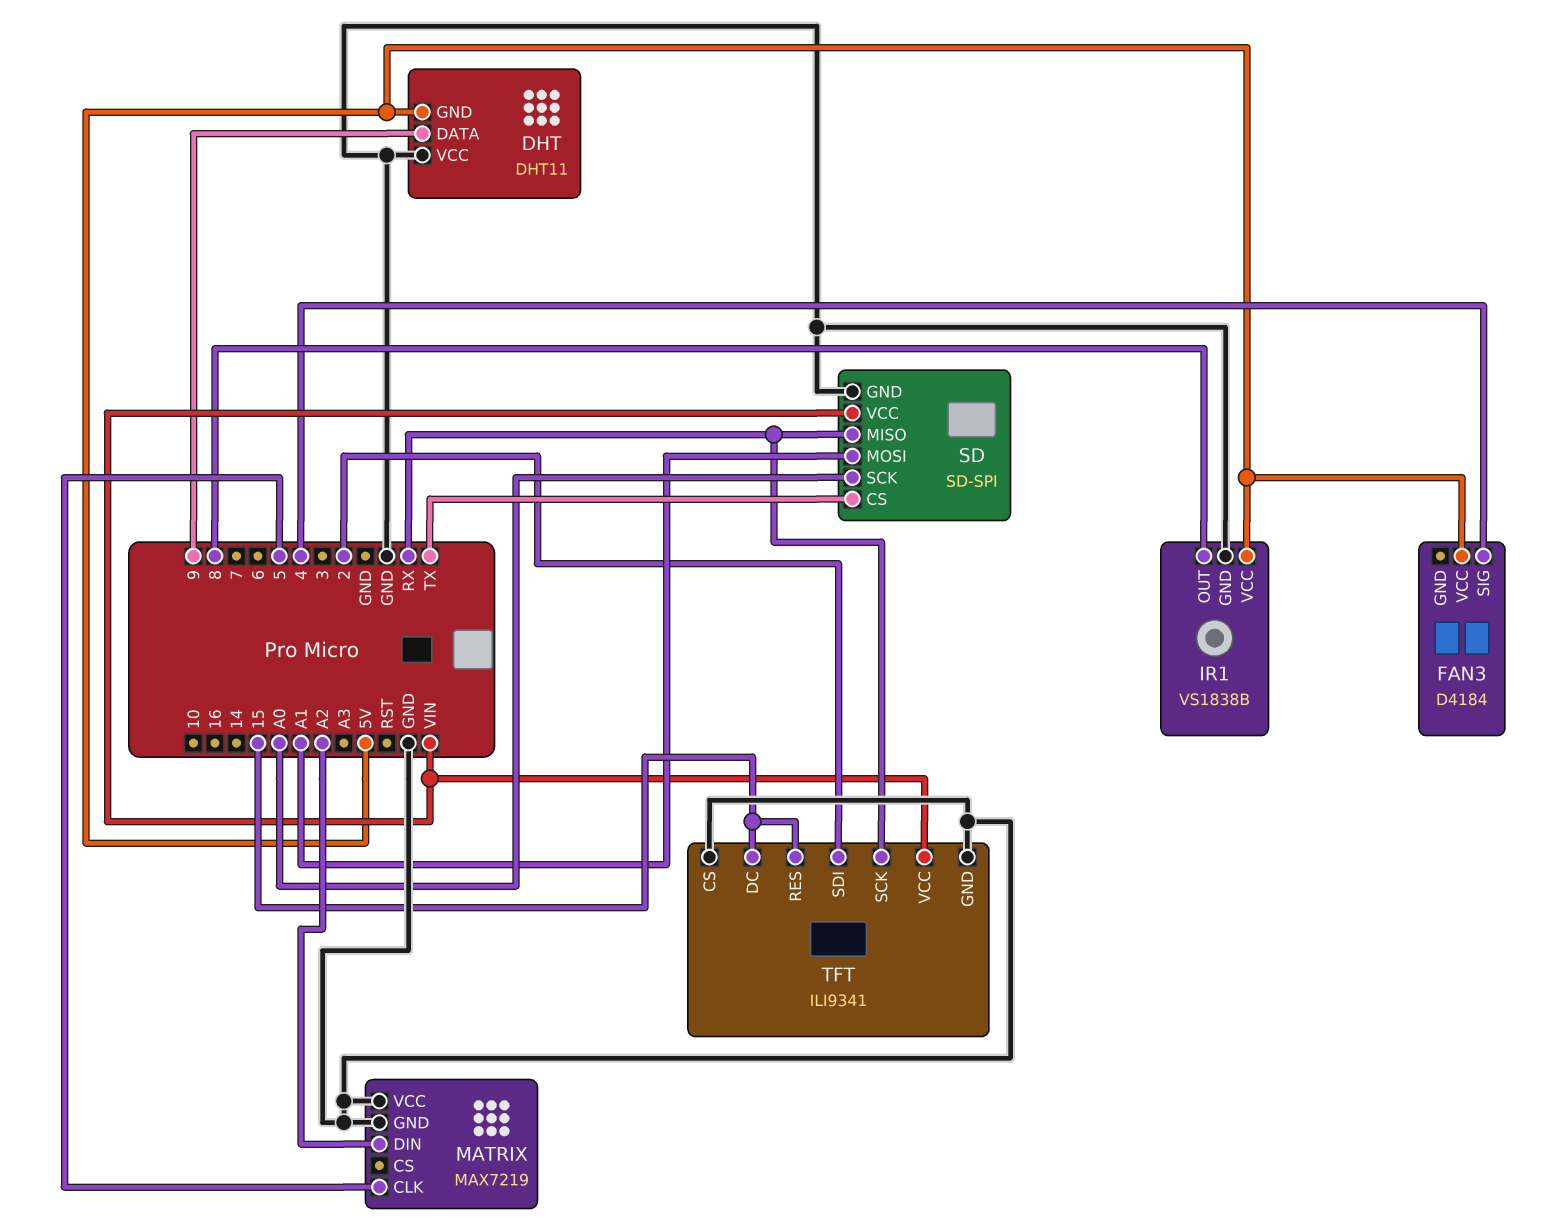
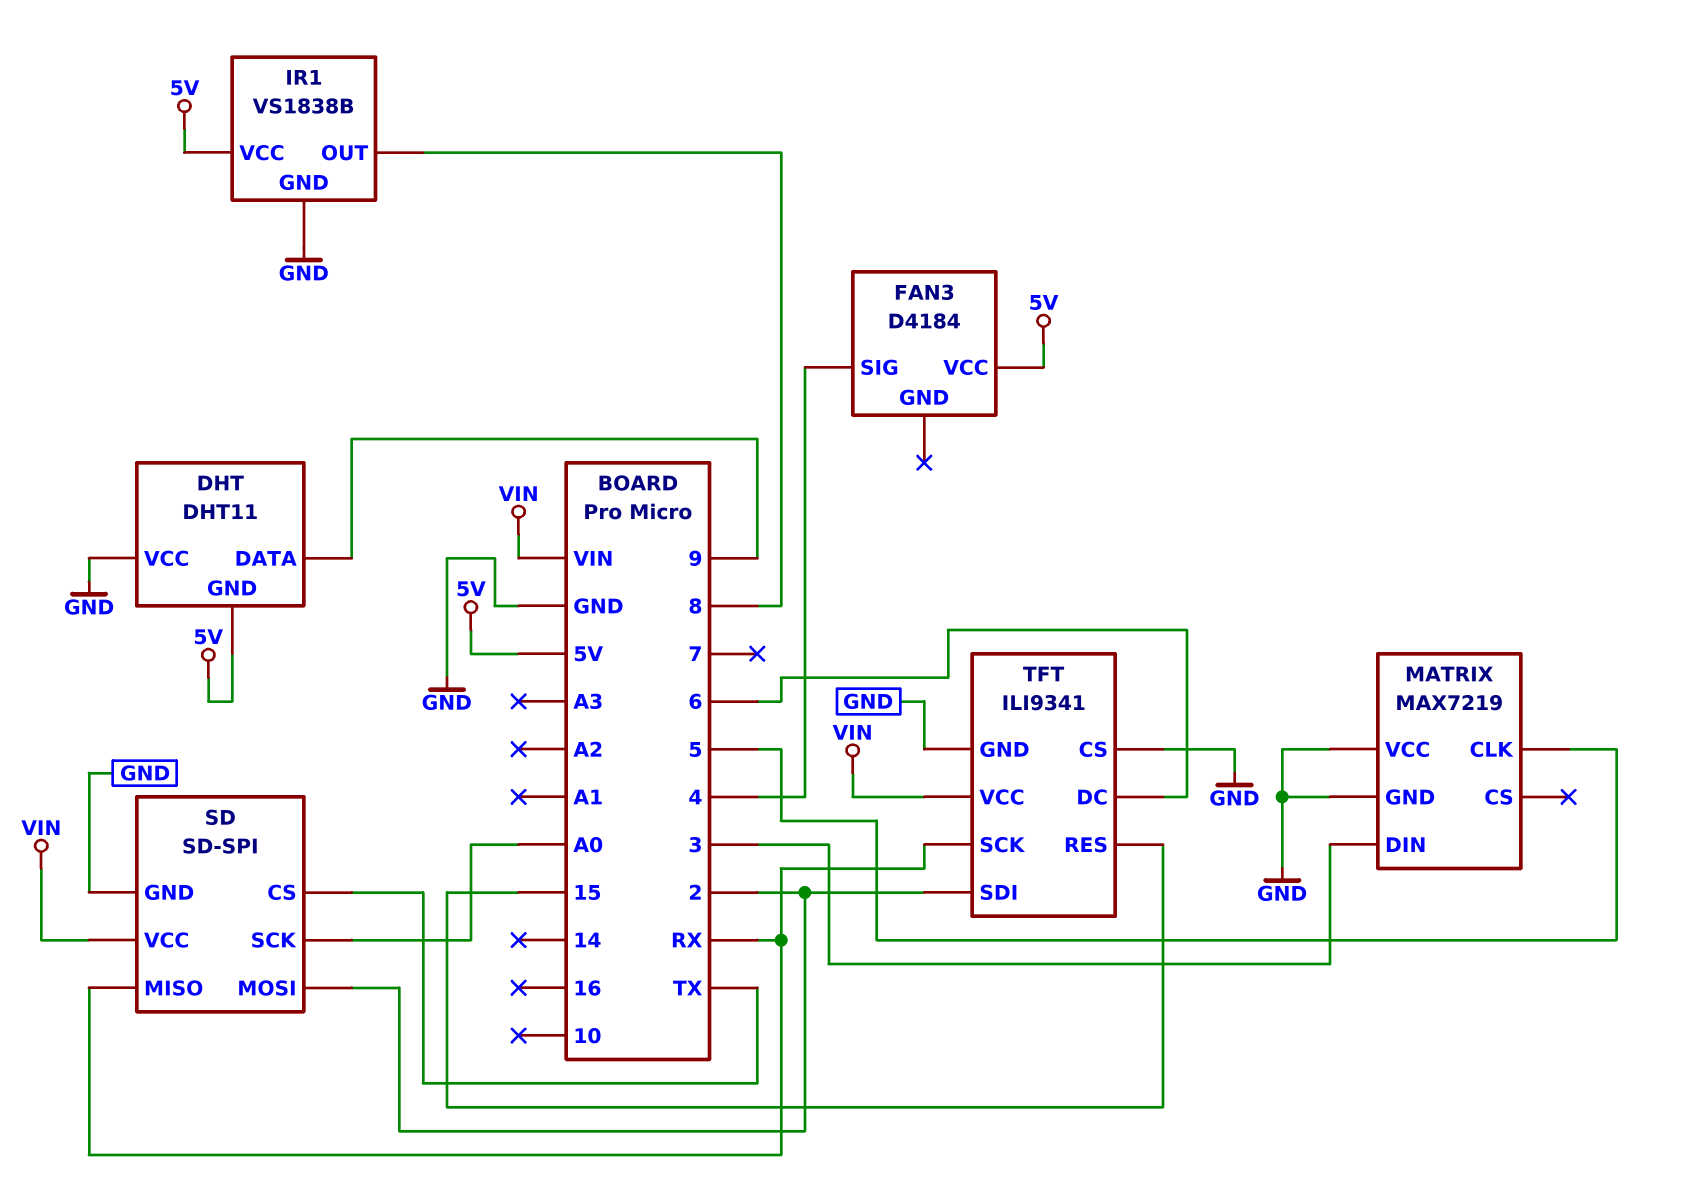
MATRIX pin DIN: A2 -> 3
SD pin MOSI: A1 -> 2
TFT pin DC: 15 -> 6

